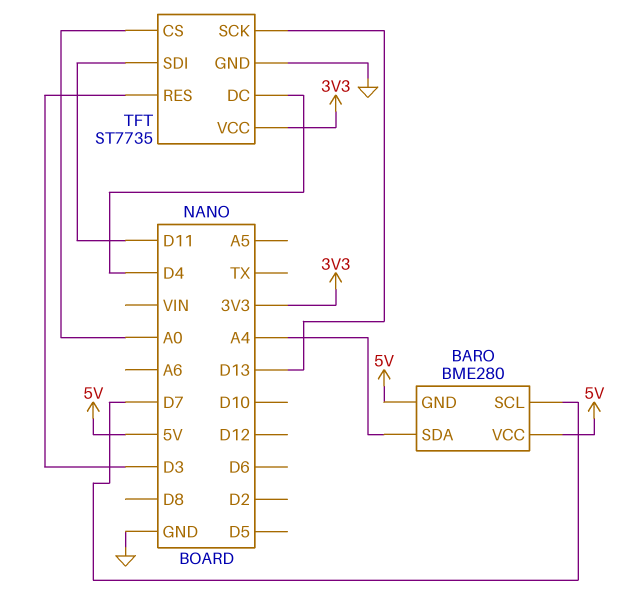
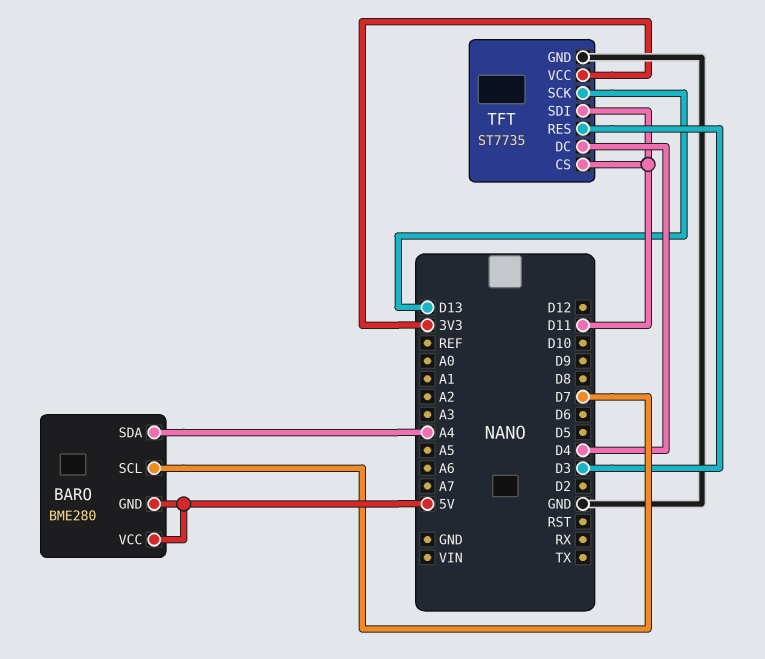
TFT pin CS: A0 -> D11

